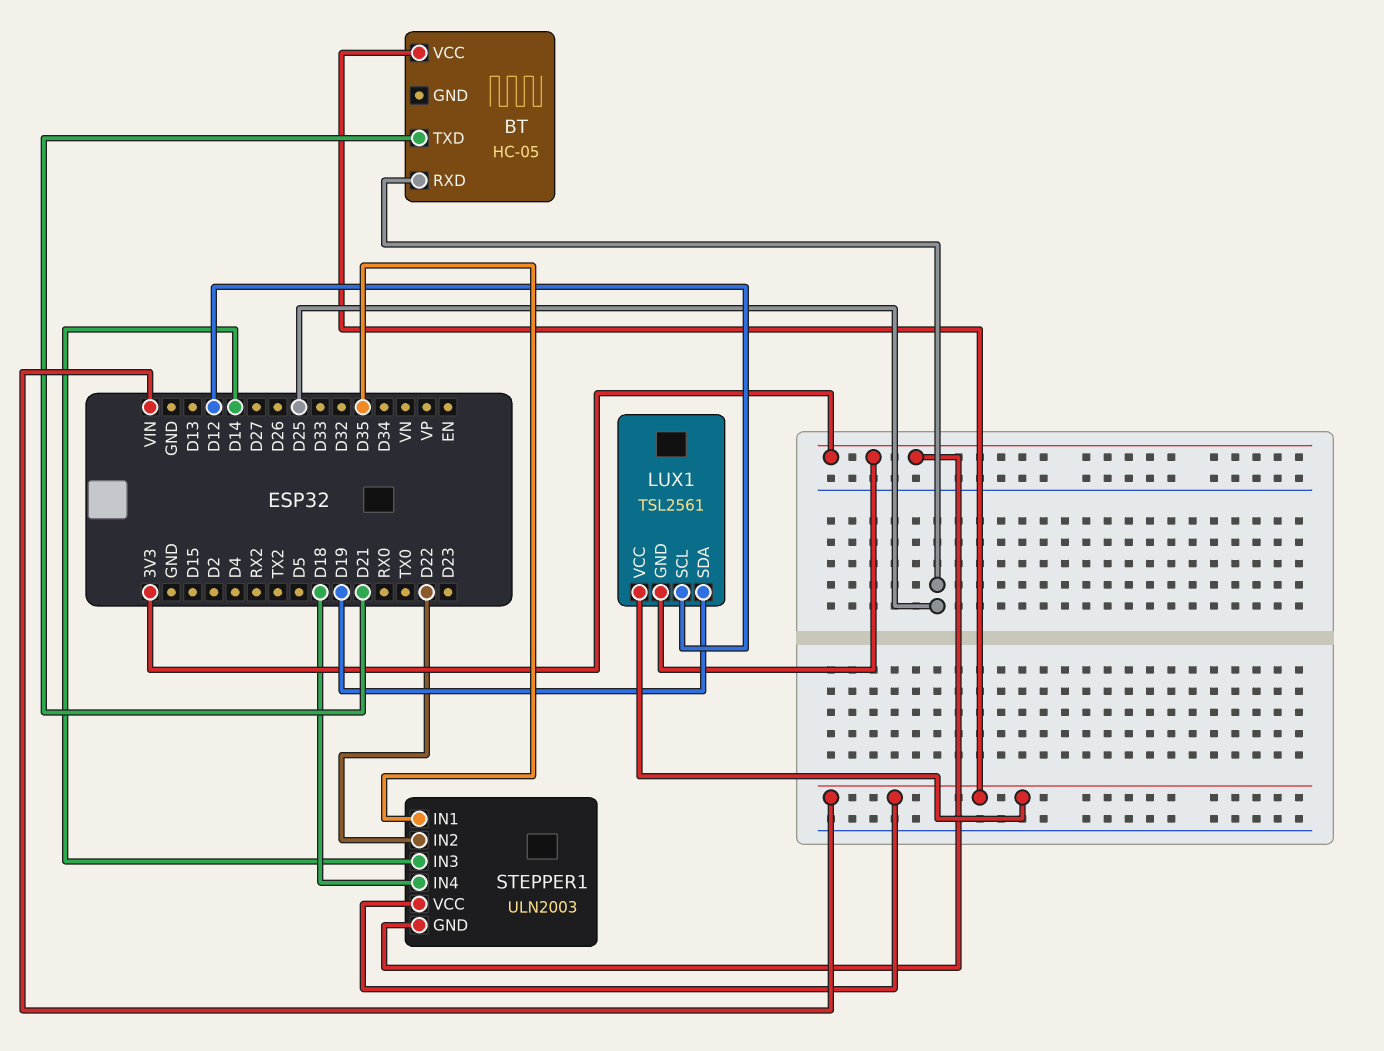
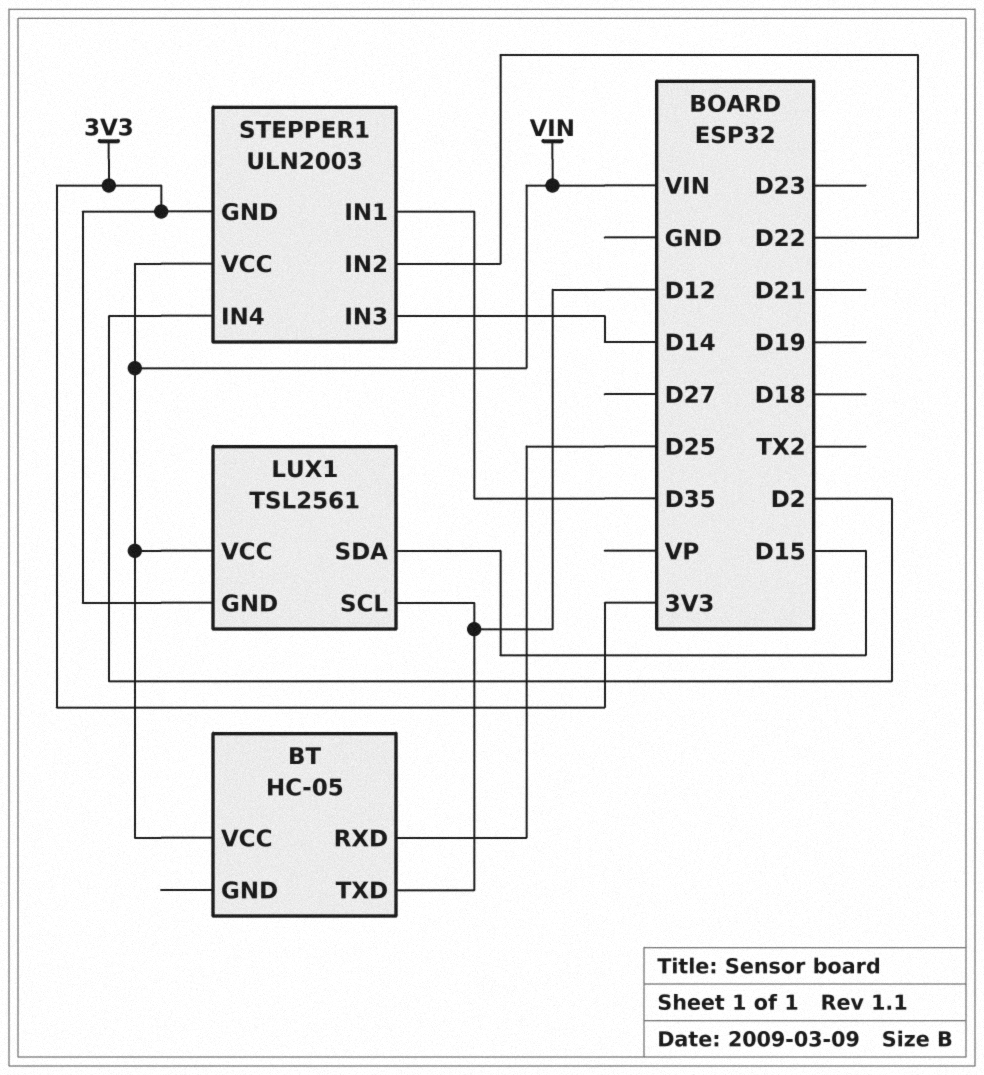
BT pin TXD: D21 -> D12
LUX1 pin SDA: D19 -> D15
STEPPER1 pin IN4: D18 -> D2

